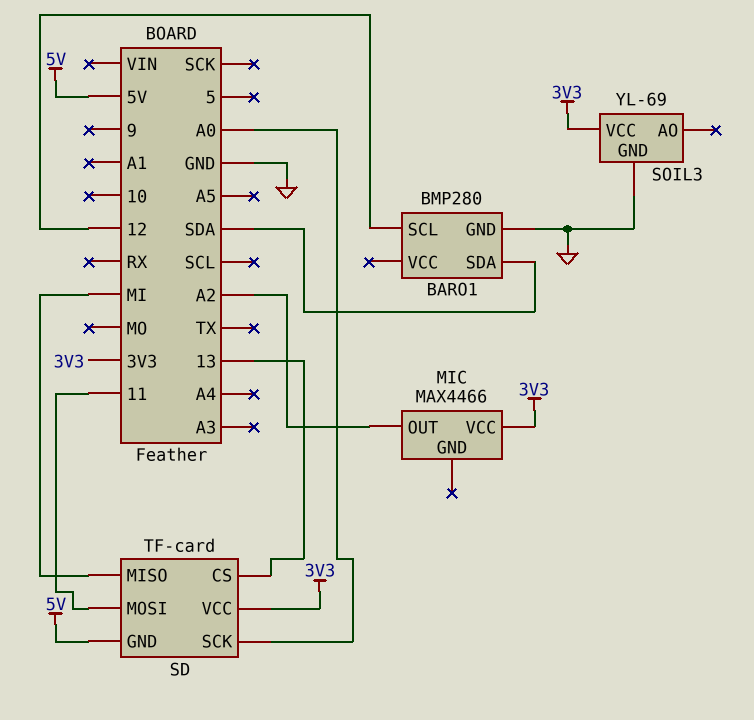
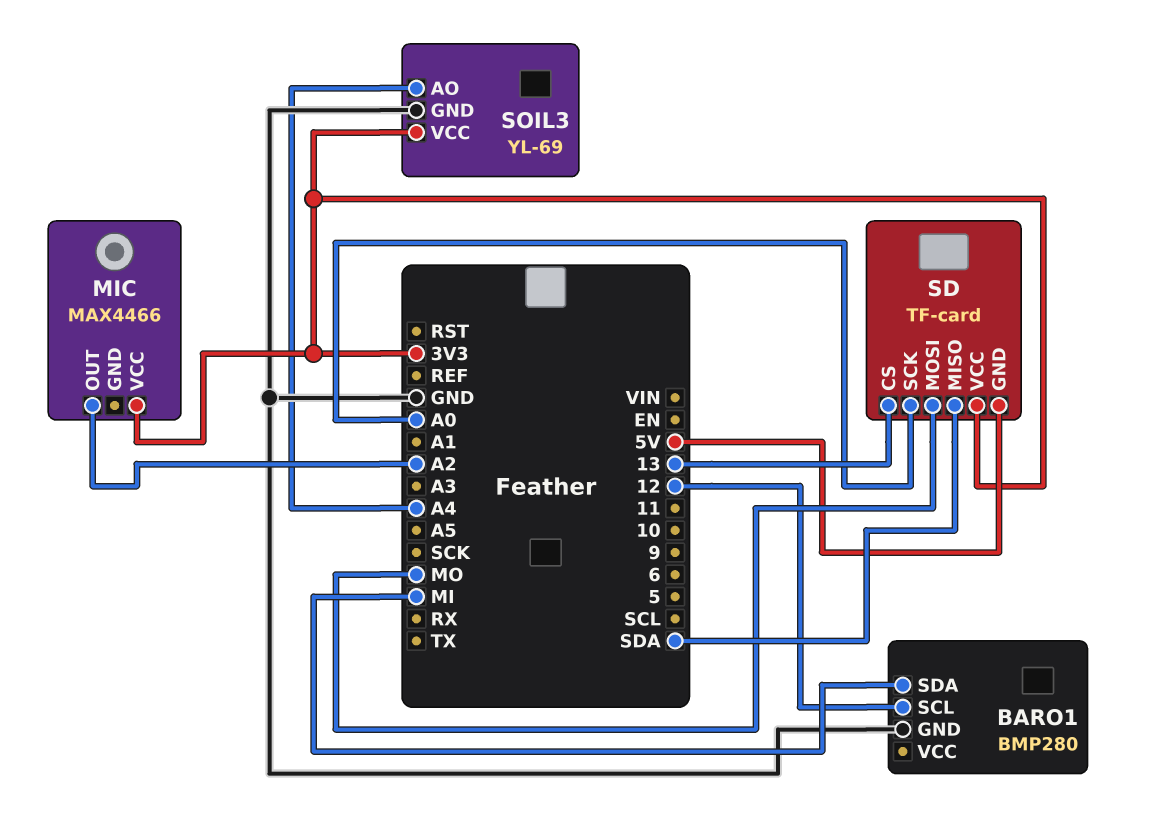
BARO1 pin SDA: SDA -> MI
SD pin MISO: MI -> SDA
SD pin MOSI: 11 -> MO
SOIL3 pin AO: none -> A4

